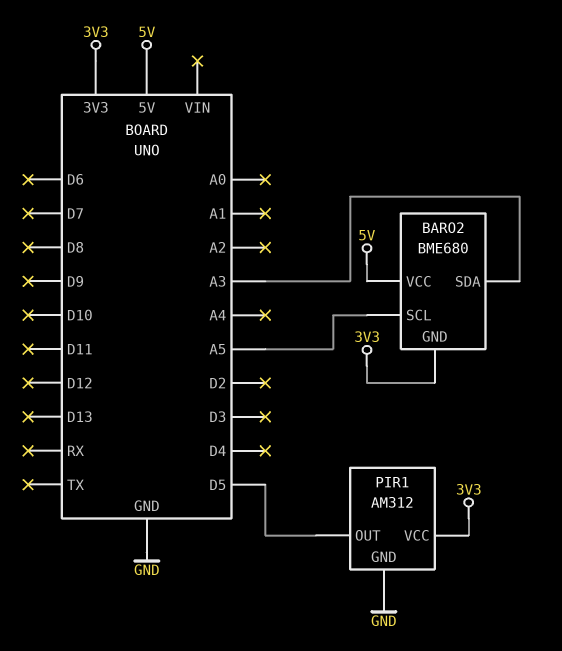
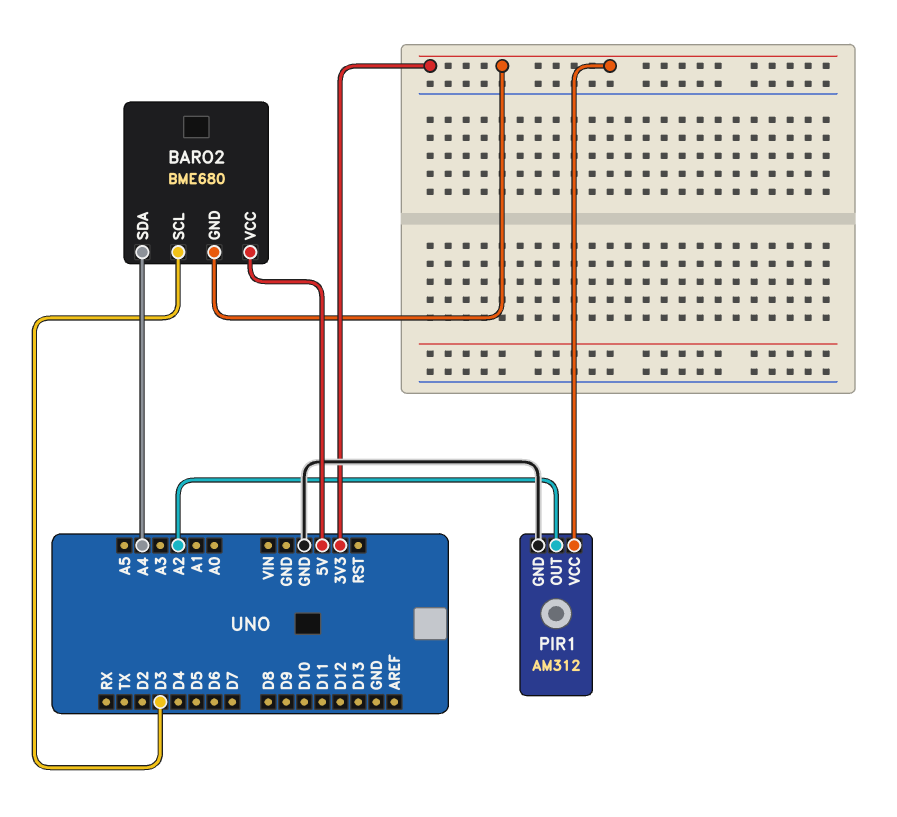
BARO2 pin SCL: A5 -> D3
BARO2 pin SDA: A3 -> A4
PIR1 pin OUT: D5 -> A2

